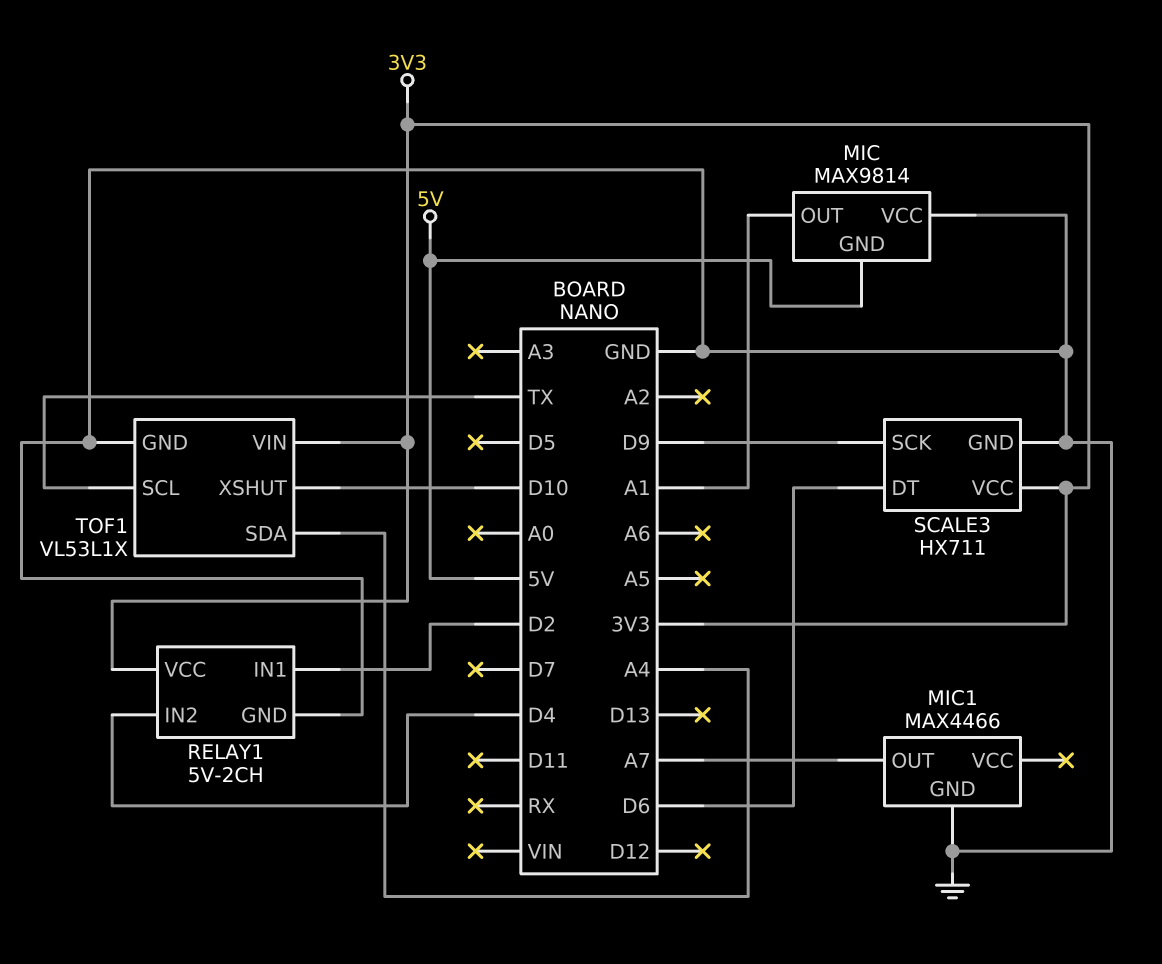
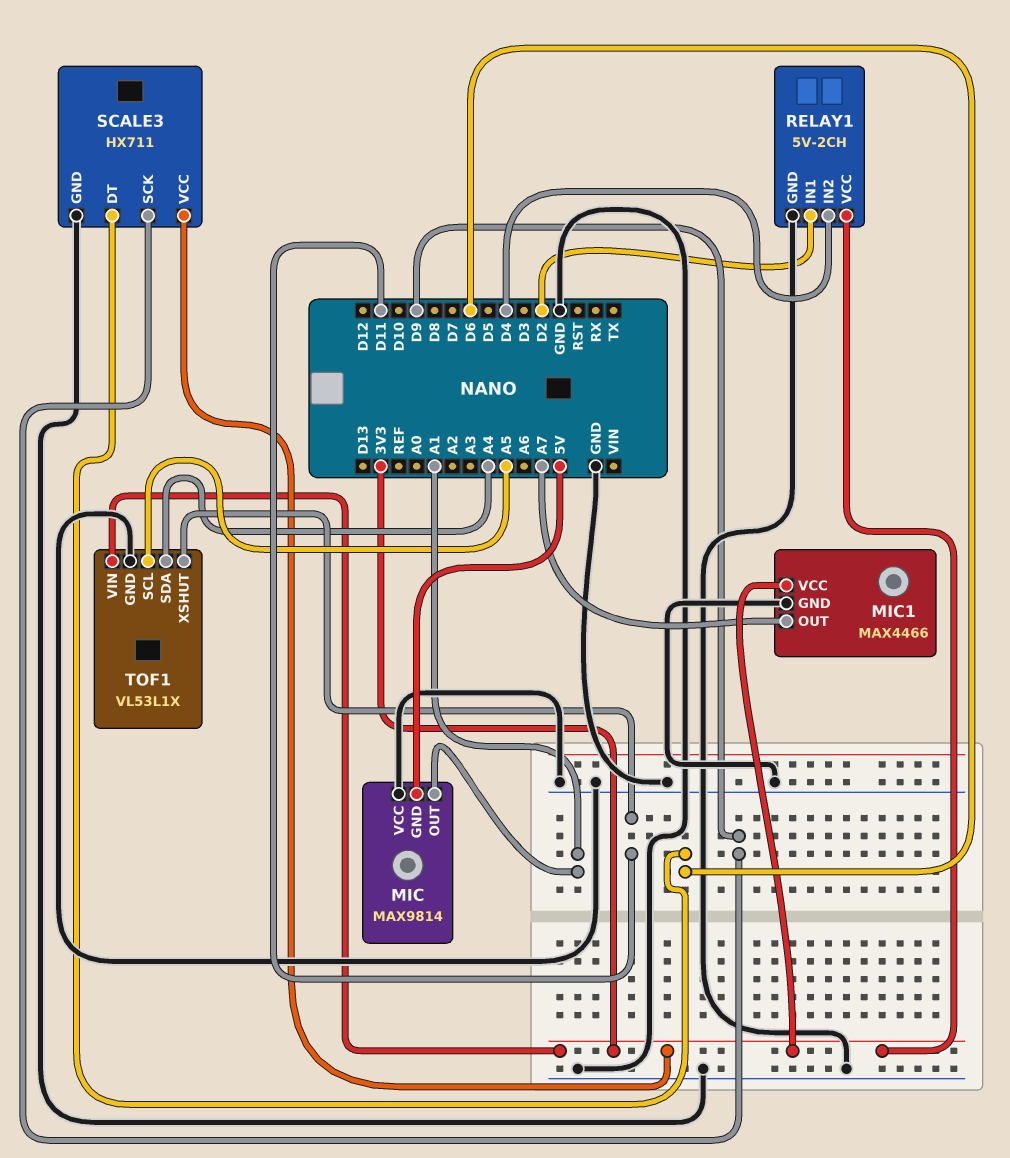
MIC1 pin VCC: none -> 3V3
TOF1 pin SCL: TX -> A5
TOF1 pin XSHUT: D10 -> D11

